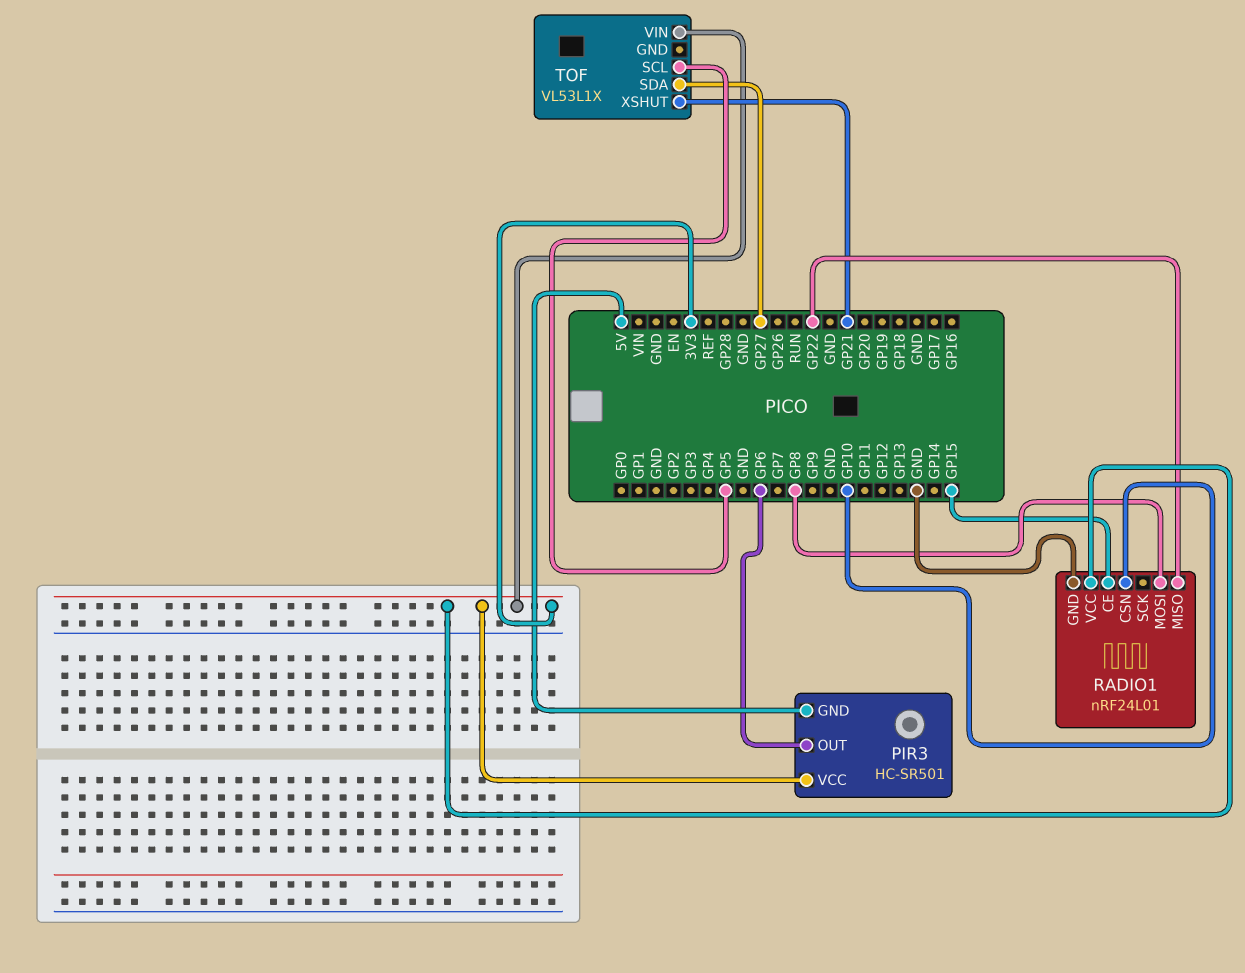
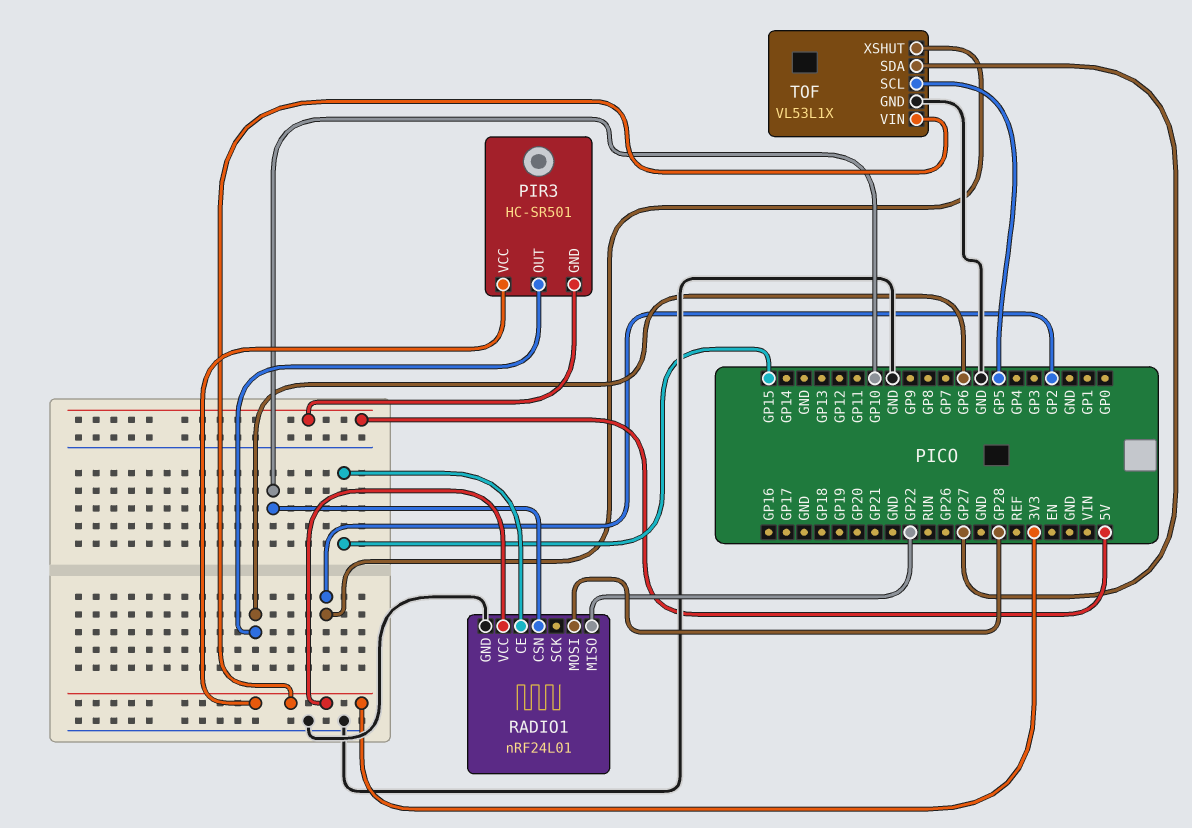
RADIO1 pin MOSI: GP8 -> GP28
TOF pin GND: none -> GND
TOF pin XSHUT: GP21 -> GP2

